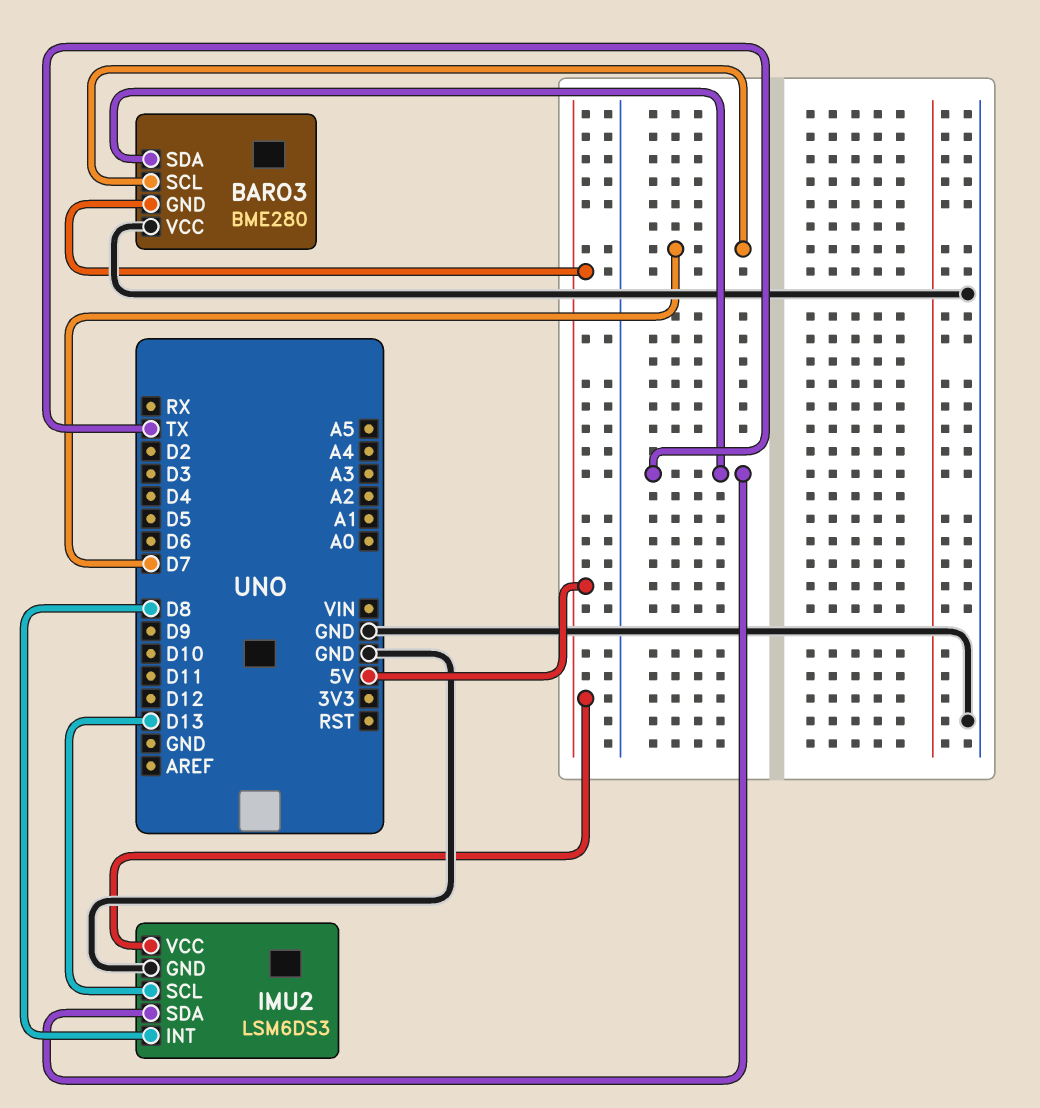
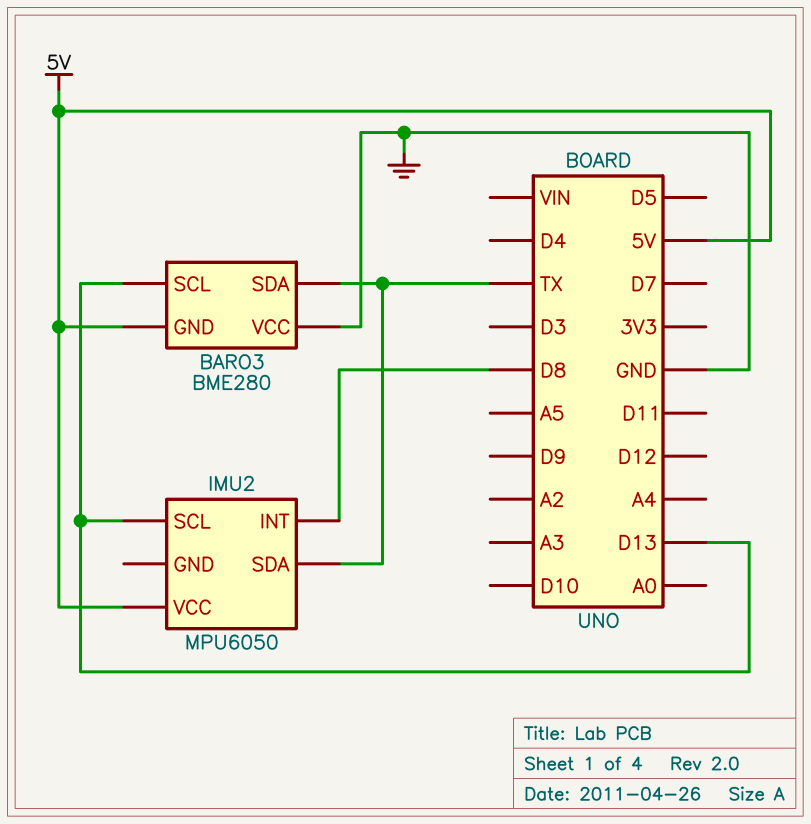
BARO3 pin SCL: D7 -> D13
IMU2: LSM6DS3 -> MPU6050
IMU2 pin GND: GND -> none

